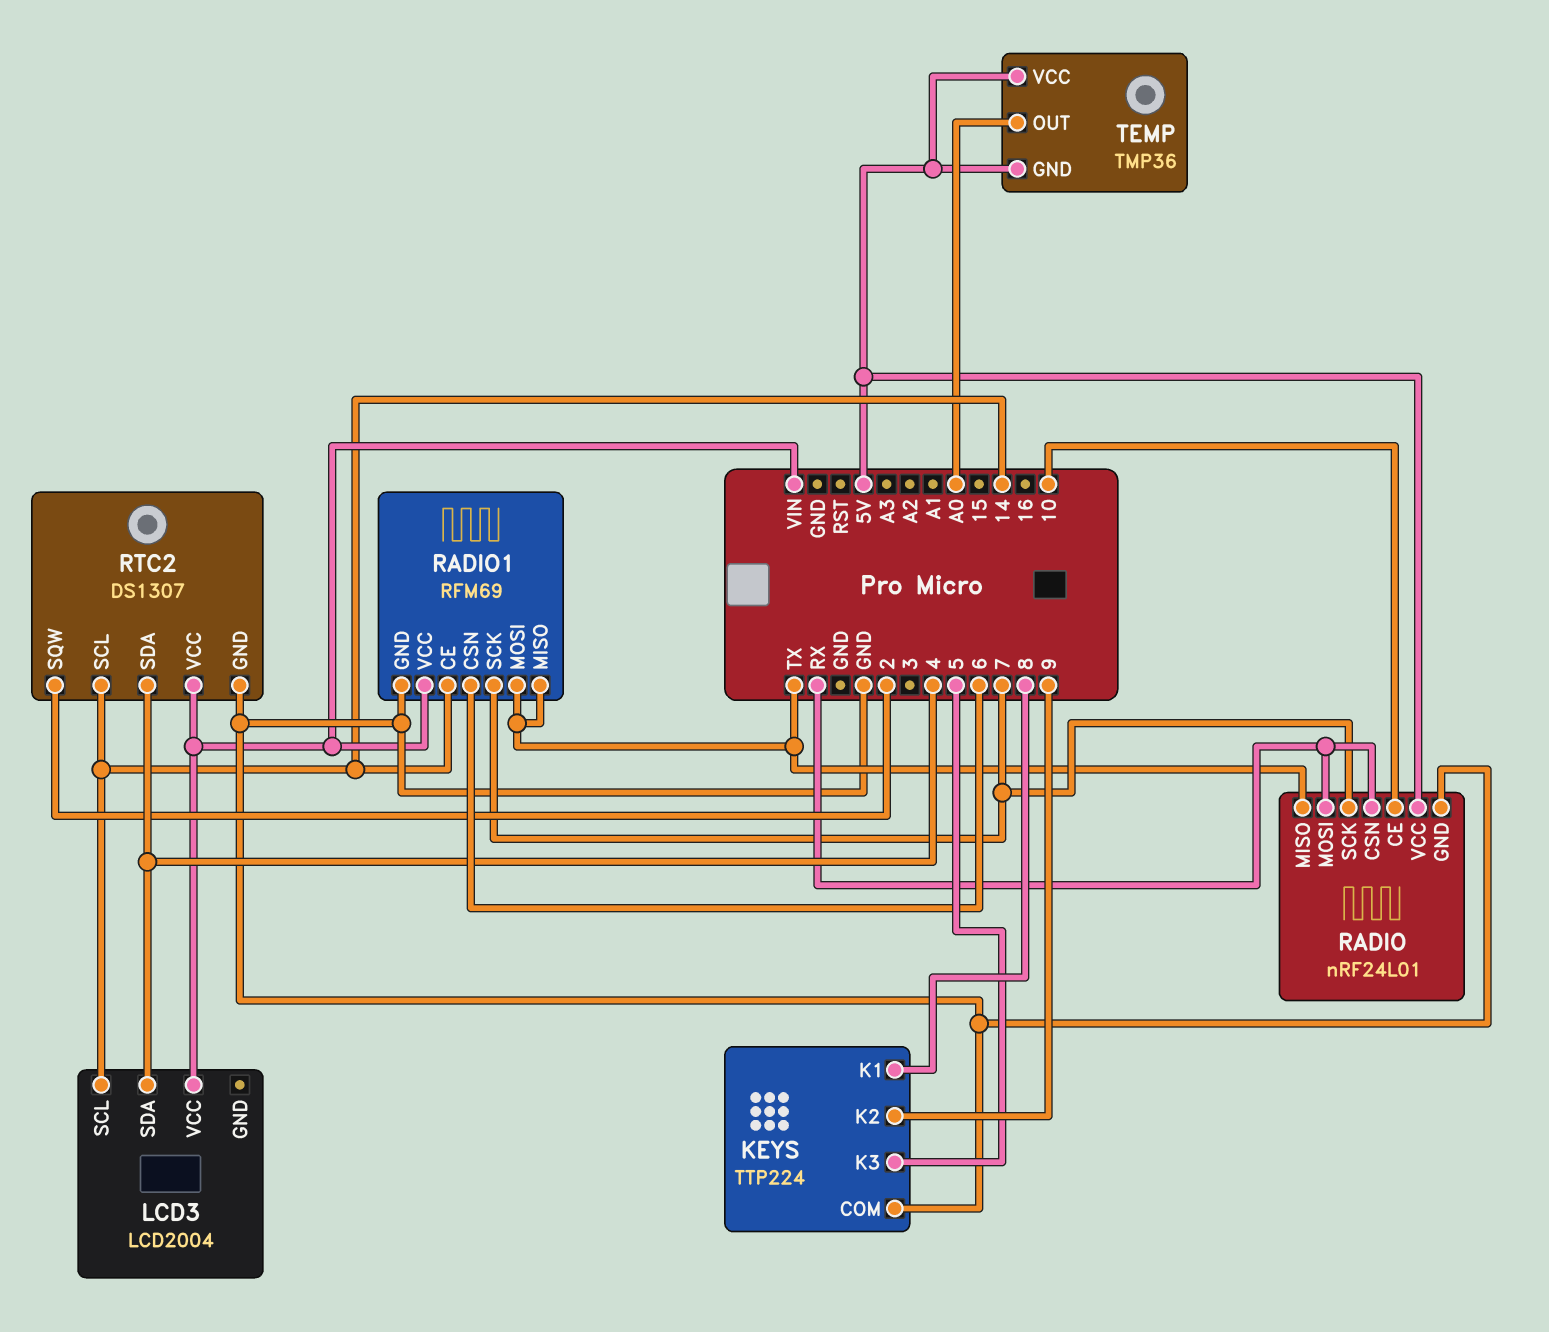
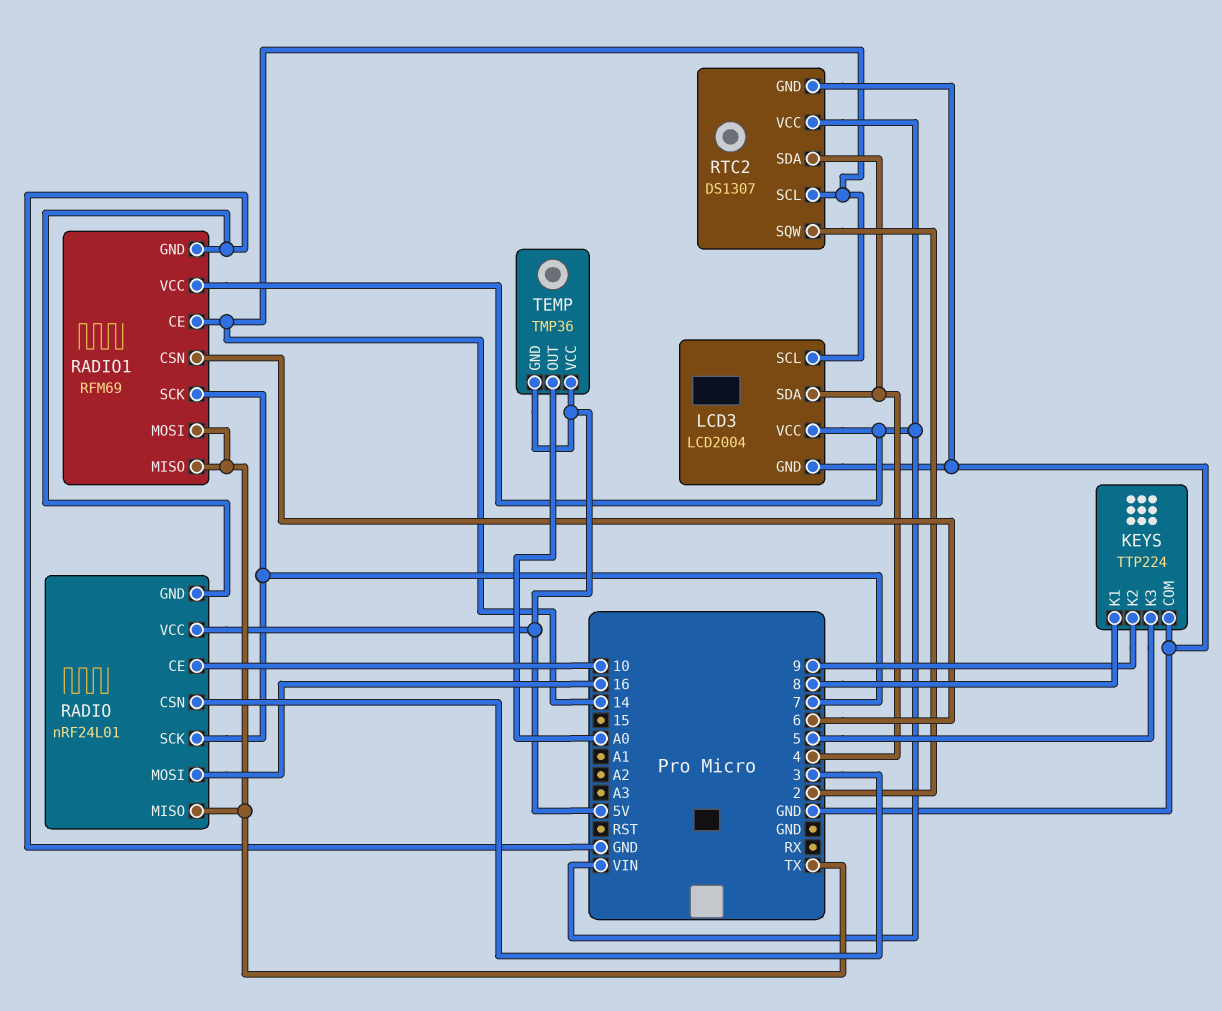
LCD3 pin GND: none -> GND
RADIO pin CSN: RX -> 3
RADIO pin MOSI: RX -> 16

